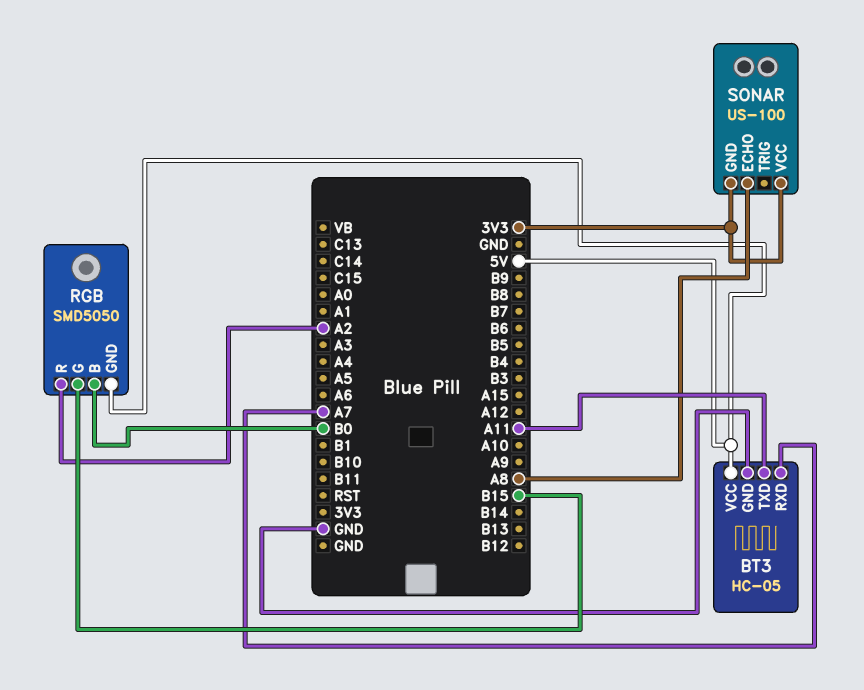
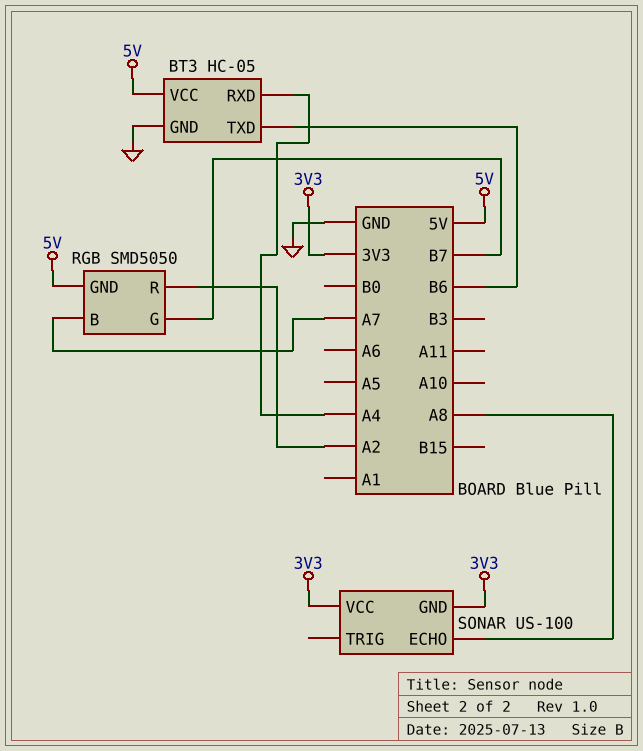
BT3 pin RXD: A7 -> A4
BT3 pin TXD: A11 -> B6
RGB pin B: B0 -> A7
RGB pin G: B15 -> B7

